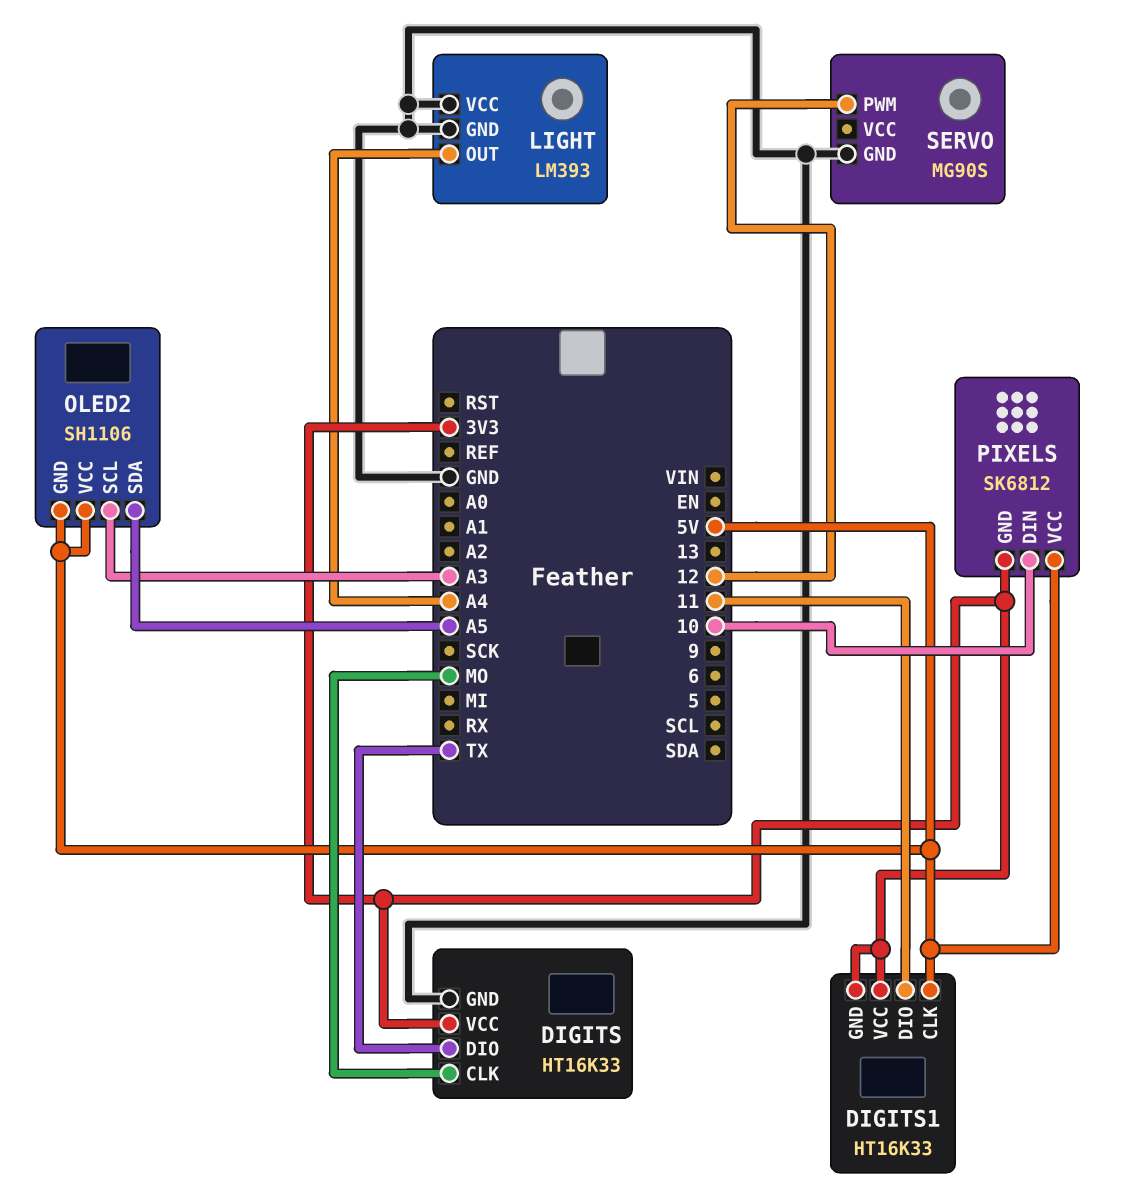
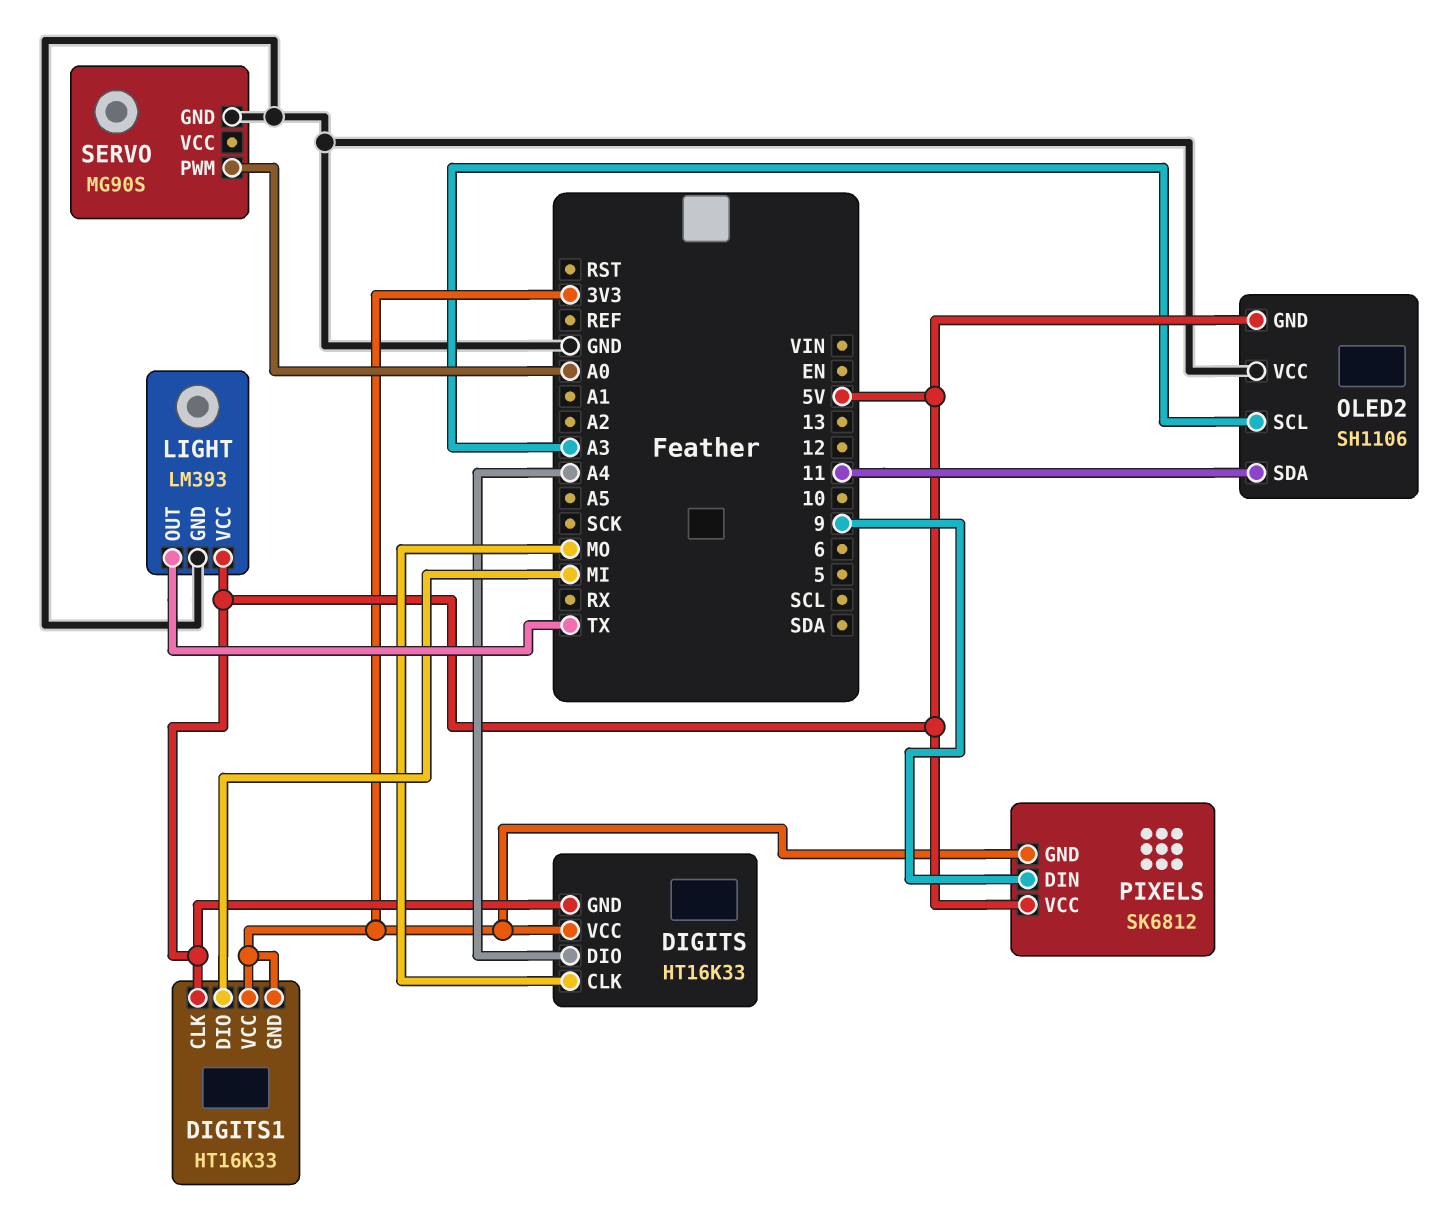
DIGITS pin DIO: TX -> A4
DIGITS pin GND: GND -> 5V
DIGITS1 pin DIO: 11 -> MI
LIGHT pin OUT: A4 -> TX
LIGHT pin VCC: GND -> 5V
OLED2 pin SDA: A5 -> 11
OLED2 pin VCC: 5V -> GND
PIXELS pin DIN: 10 -> 9
SERVO pin PWM: 12 -> A0

